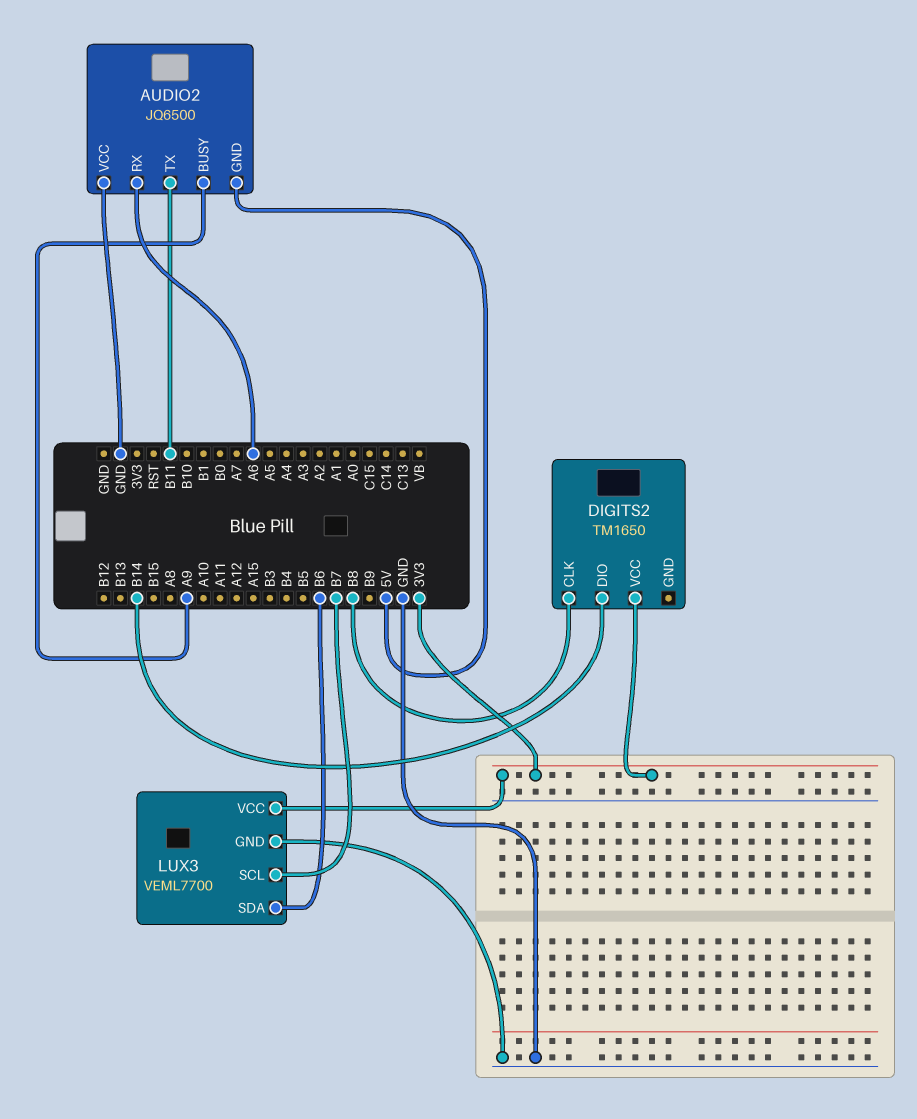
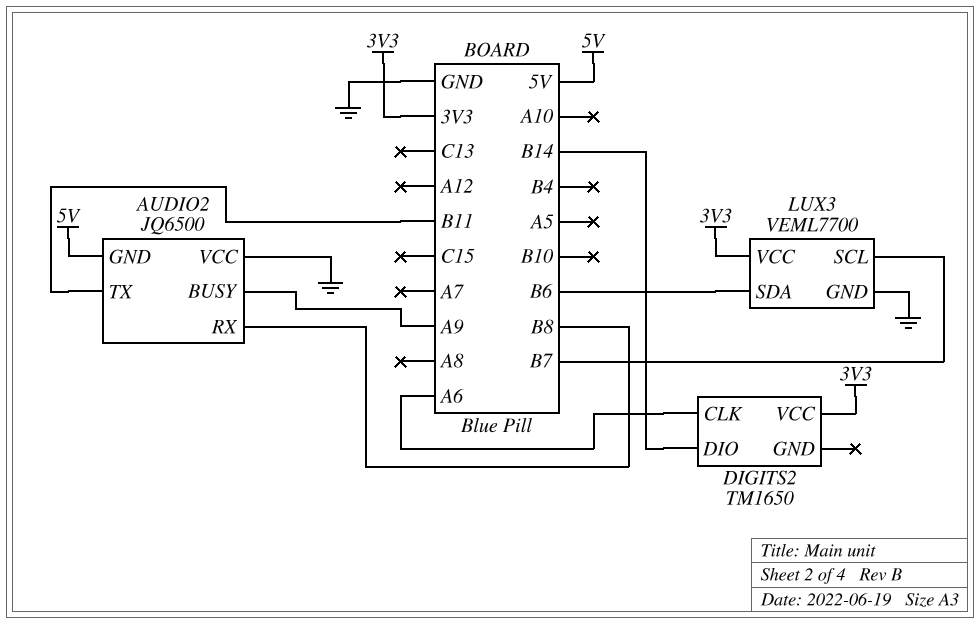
AUDIO2 pin RX: A6 -> B8
DIGITS2 pin CLK: B8 -> A6

